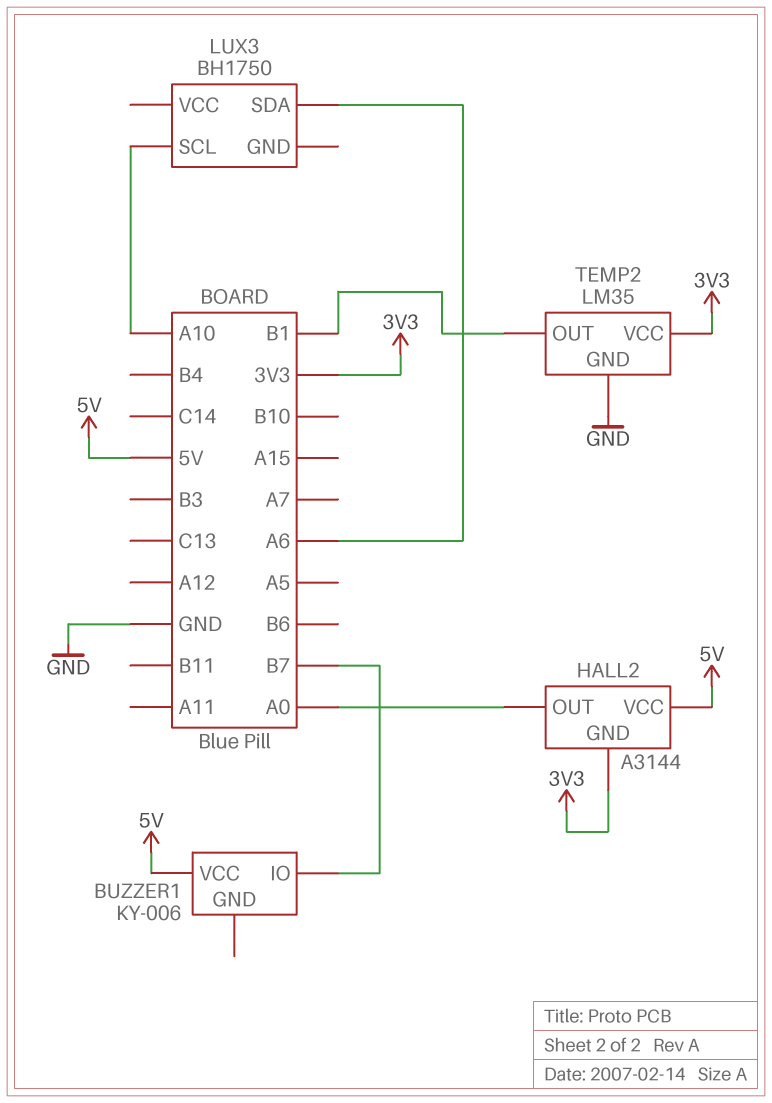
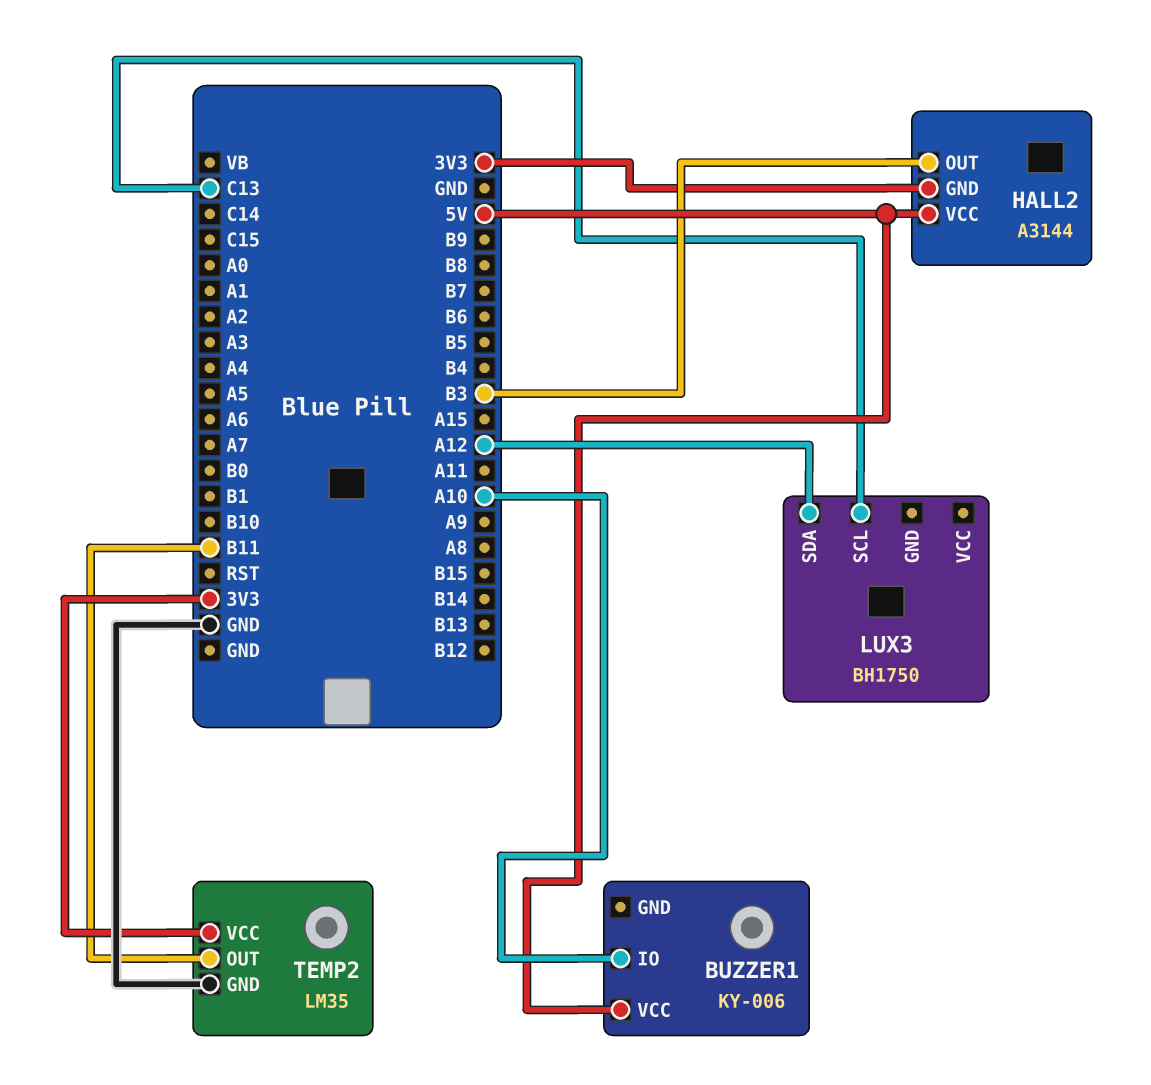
BUZZER1 pin IO: B7 -> A10
HALL2 pin OUT: A0 -> B3
LUX3 pin SCL: A10 -> C13
LUX3 pin SDA: A6 -> A12
TEMP2 pin OUT: B1 -> B11

